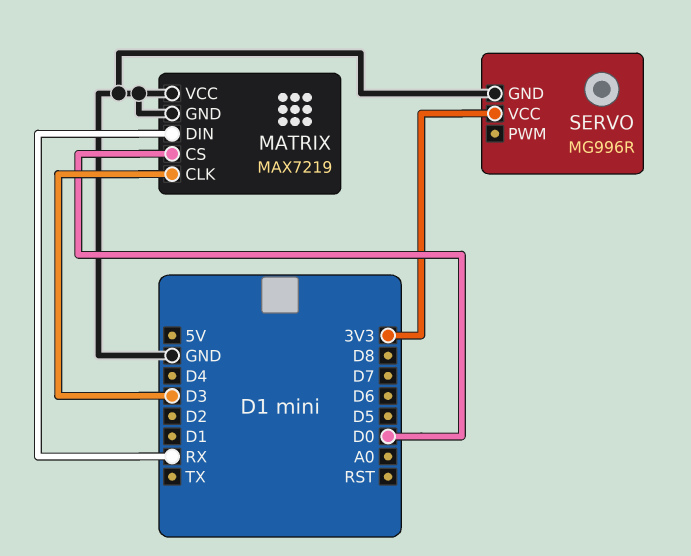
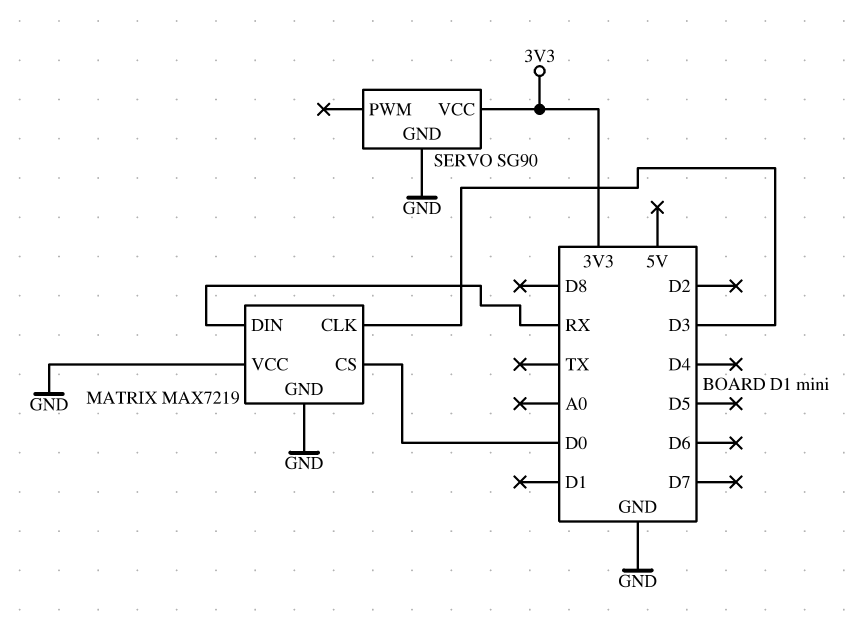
SERVO: MG996R -> SG90

